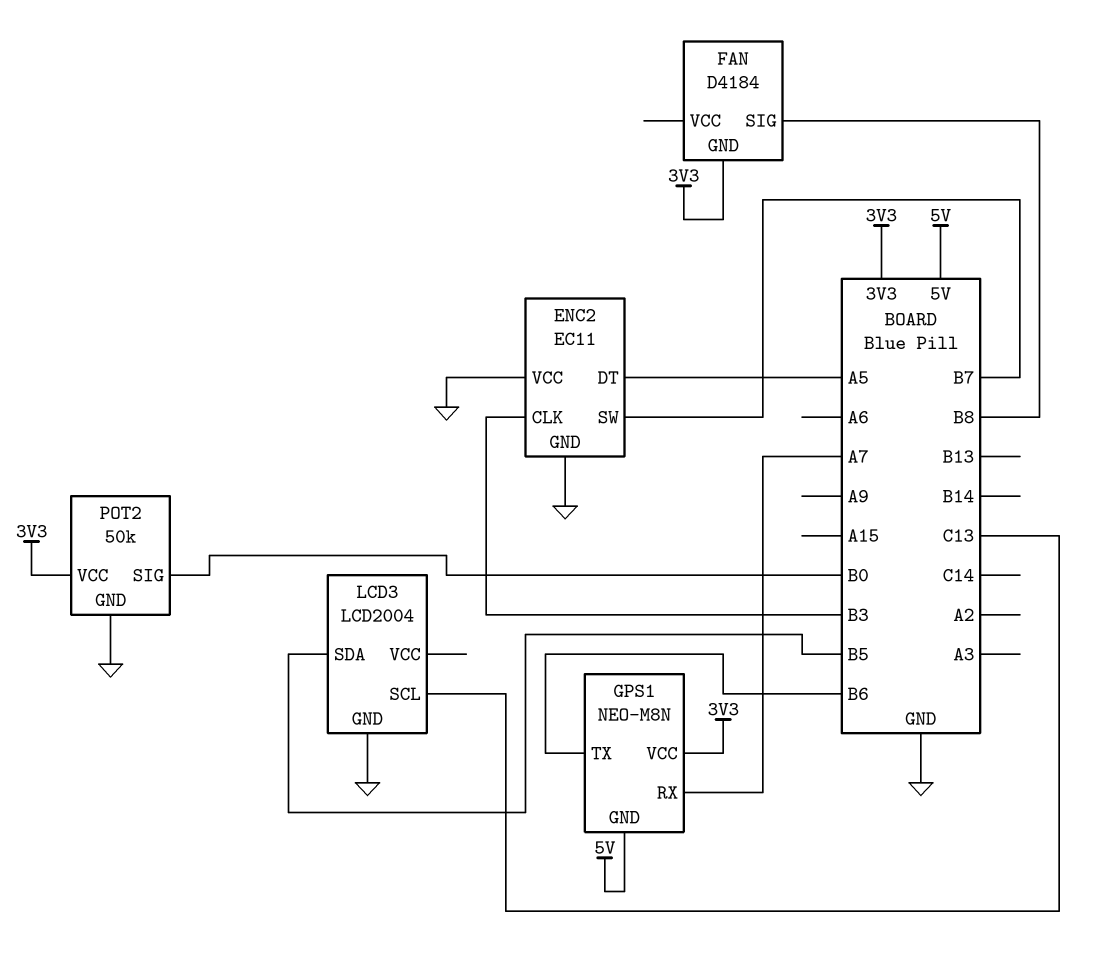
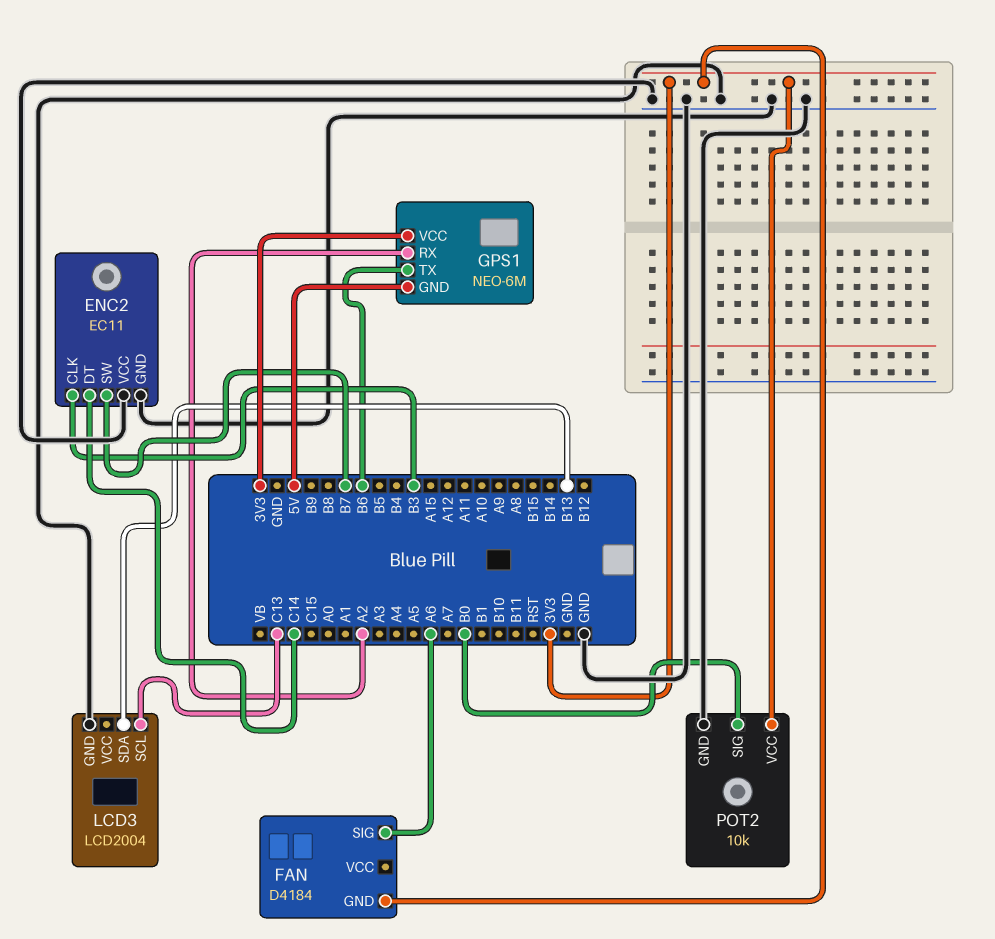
ENC2 pin DT: A5 -> C14
FAN pin SIG: B8 -> A6
GPS1: NEO-M8N -> NEO-6M
GPS1 pin RX: A7 -> A2
LCD3 pin SDA: B5 -> B13
POT2: 50k -> 10k

